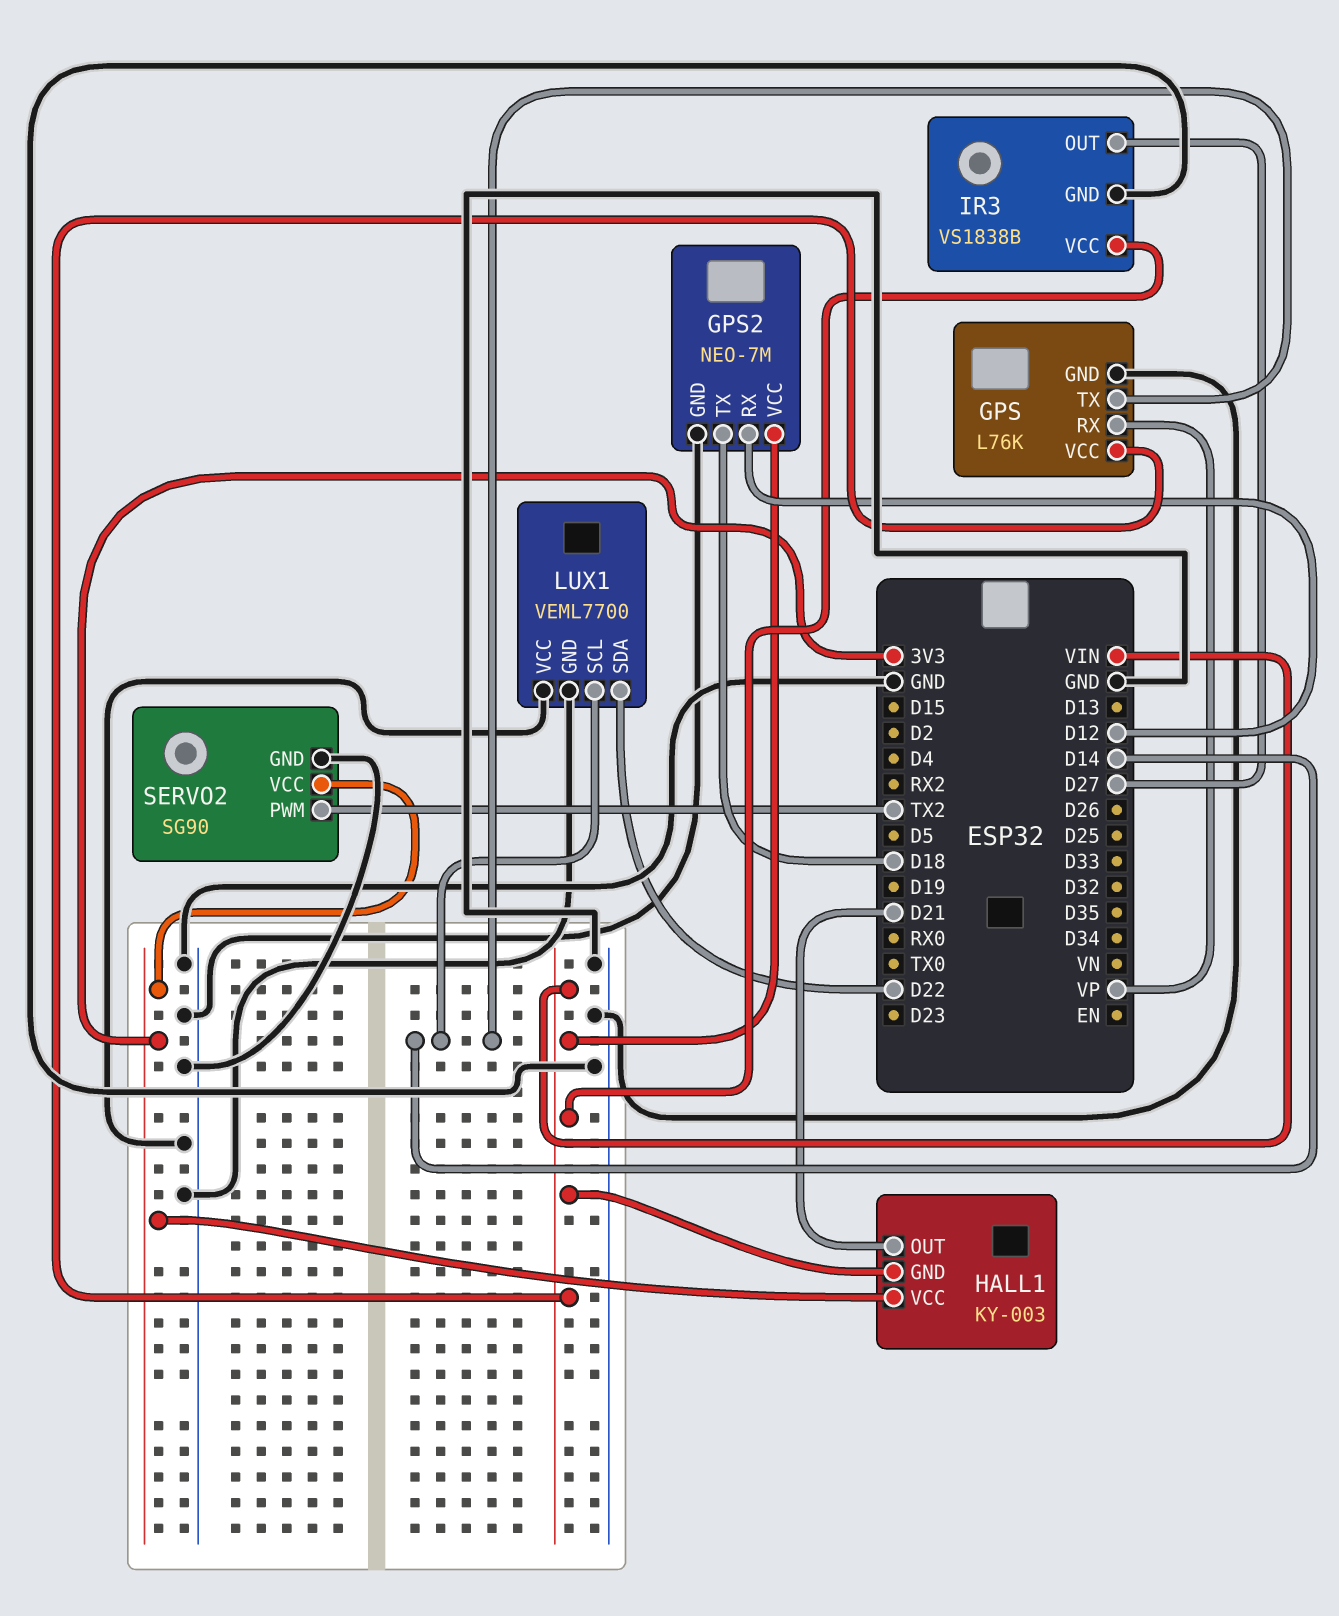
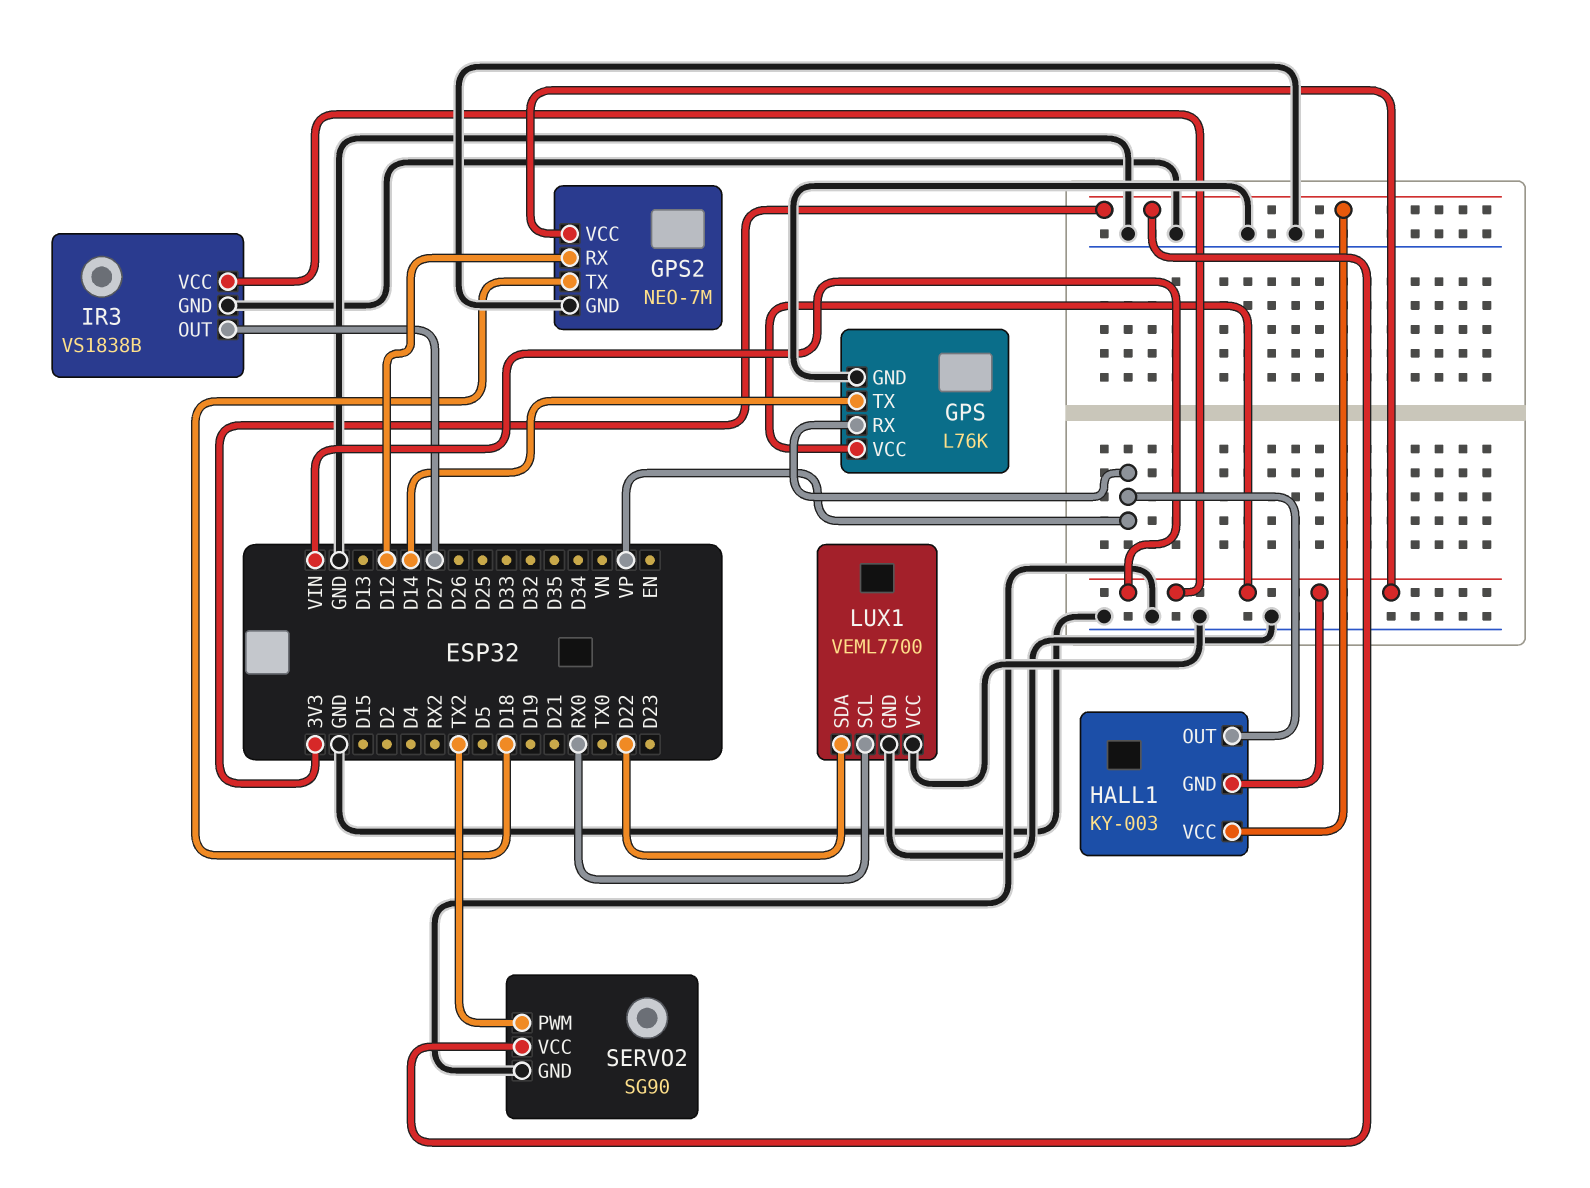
HALL1 pin OUT: D21 -> VP
LUX1 pin SCL: D14 -> RX0

